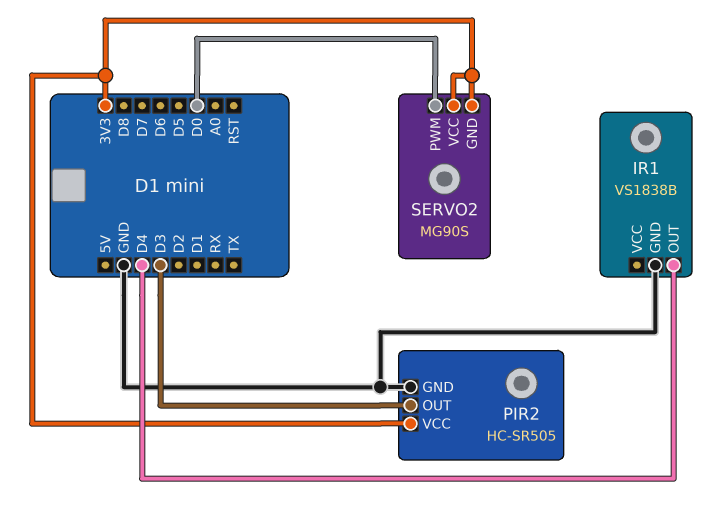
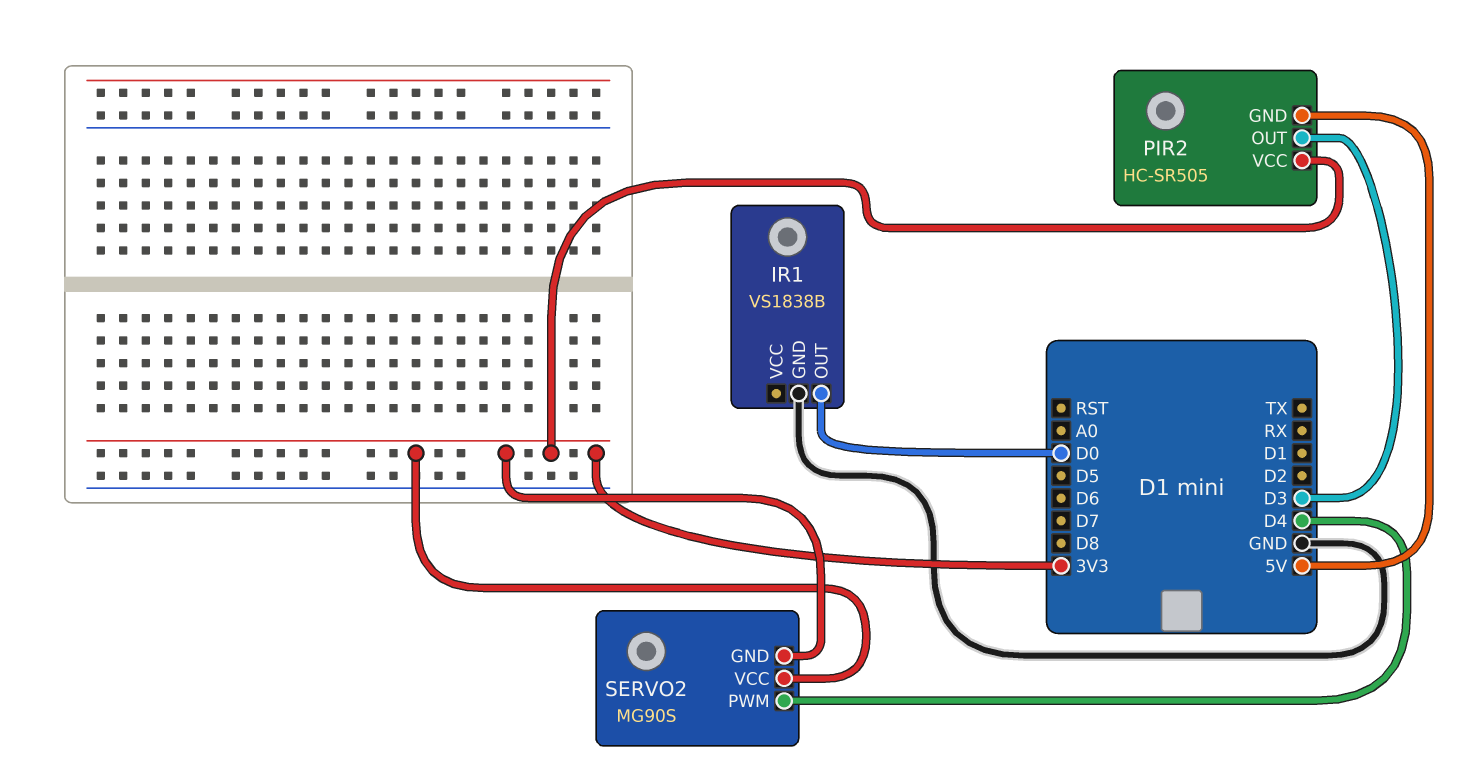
IR1 pin OUT: D4 -> D0
PIR2 pin GND: GND -> 5V
SERVO2 pin PWM: D0 -> D4

